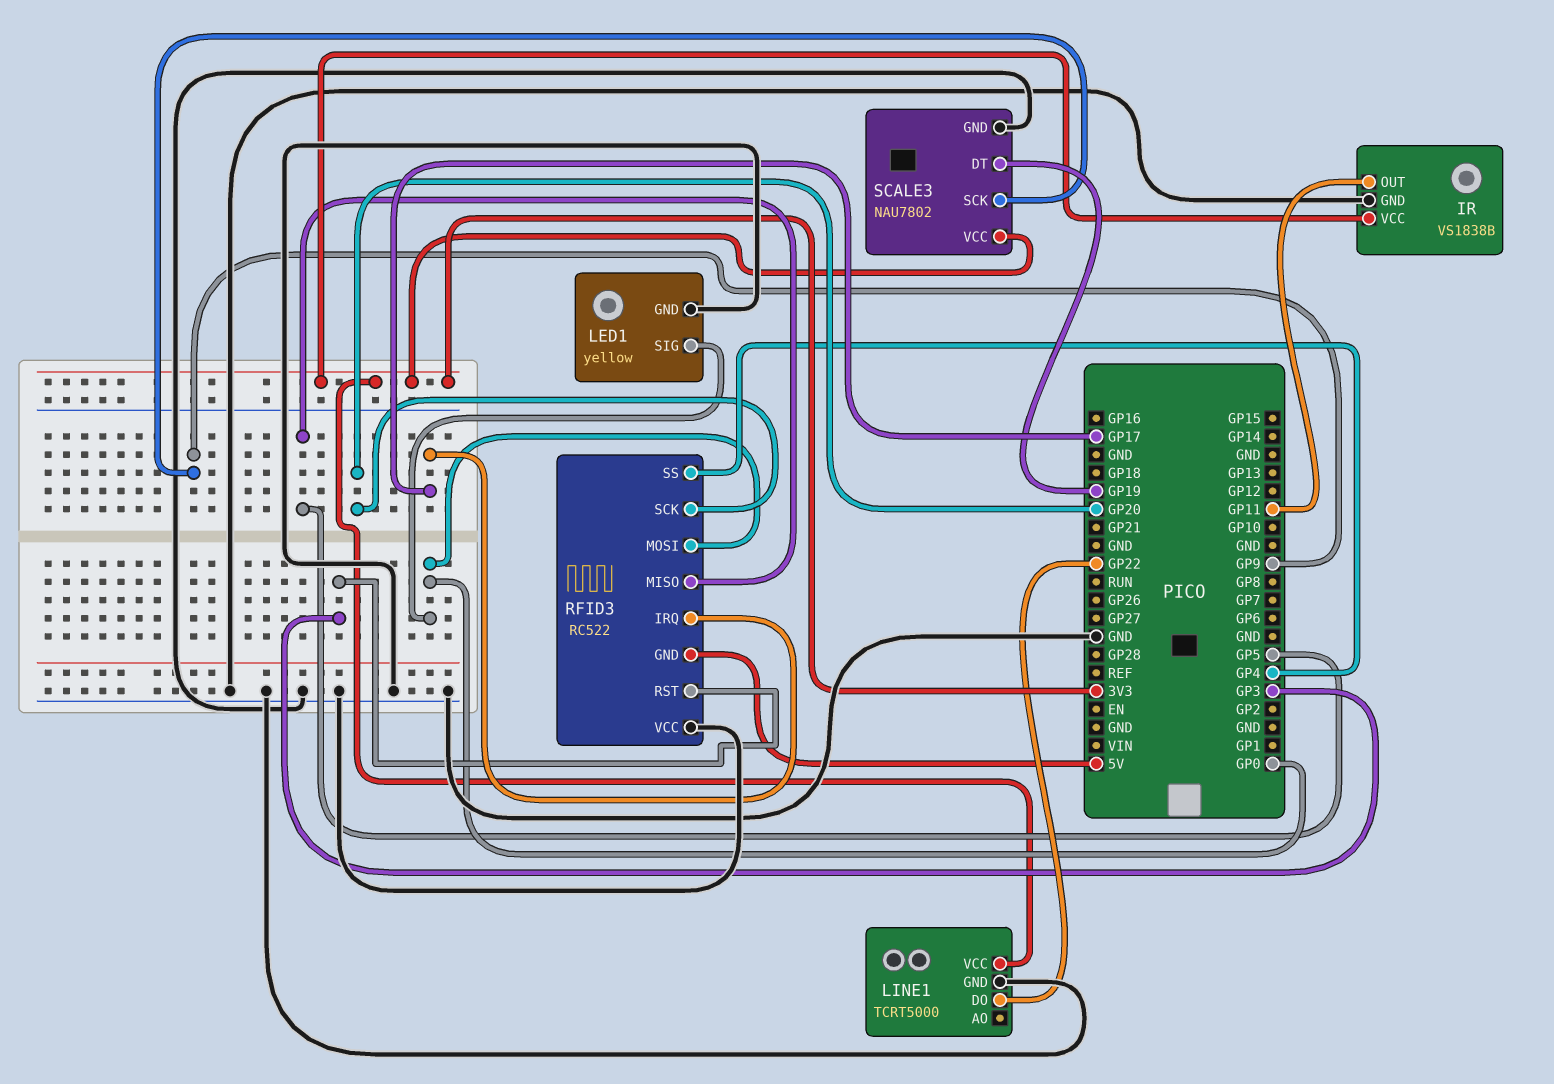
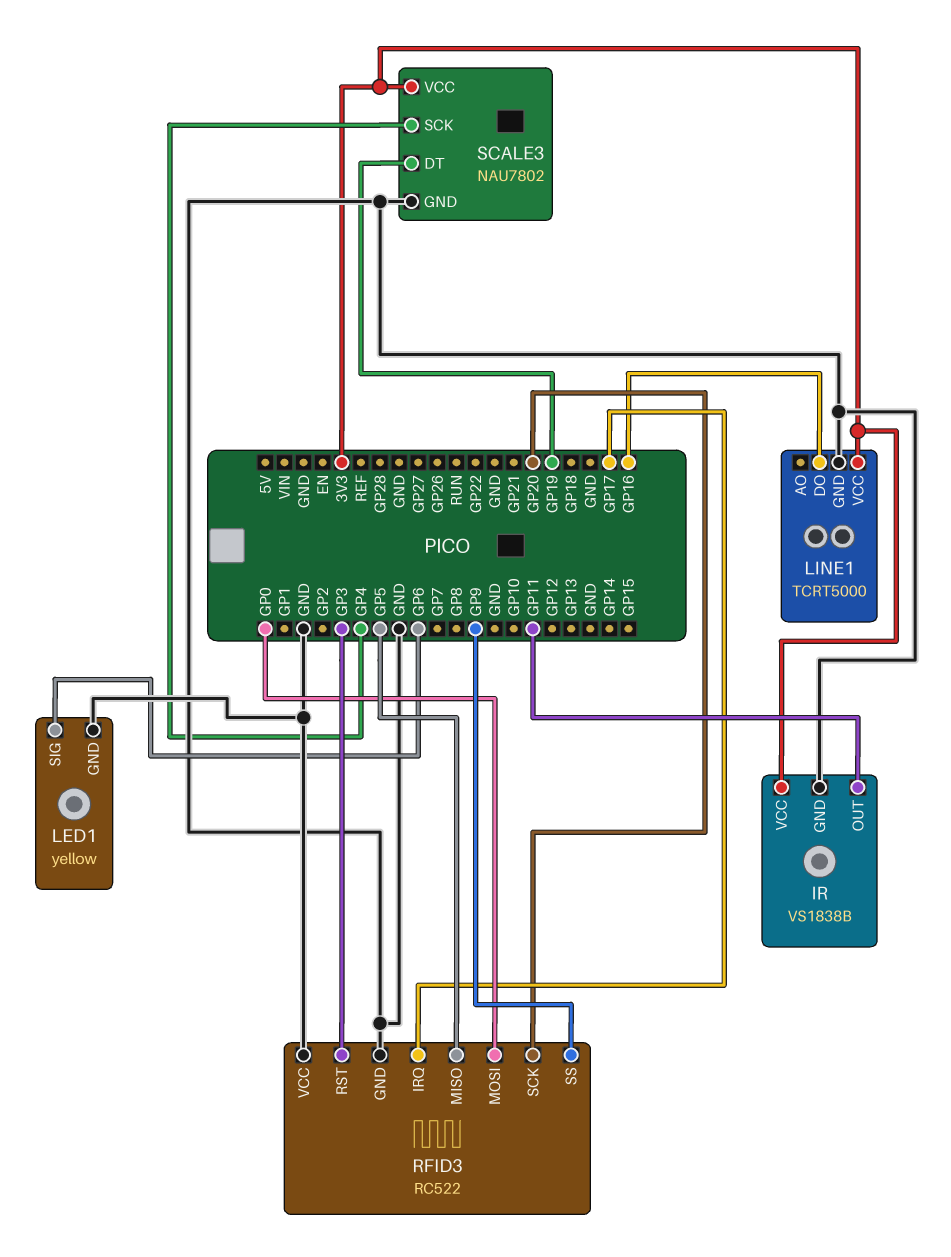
LED1 pin SIG: GP0 -> GP6
LINE1 pin DO: GP22 -> GP16
RFID3 pin GND: 5V -> GND
RFID3 pin SS: GP4 -> GP9
SCALE3 pin SCK: GP9 -> GP4

